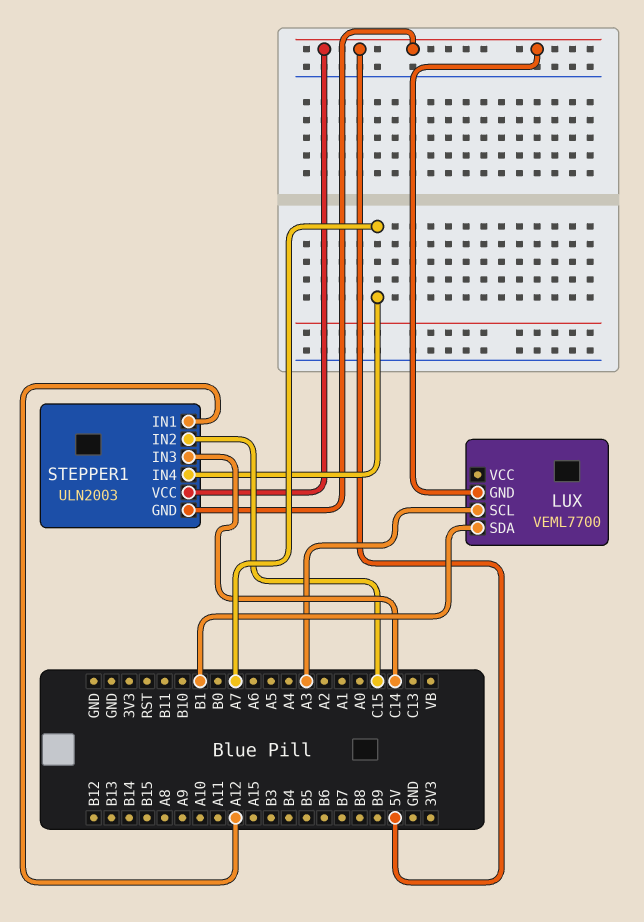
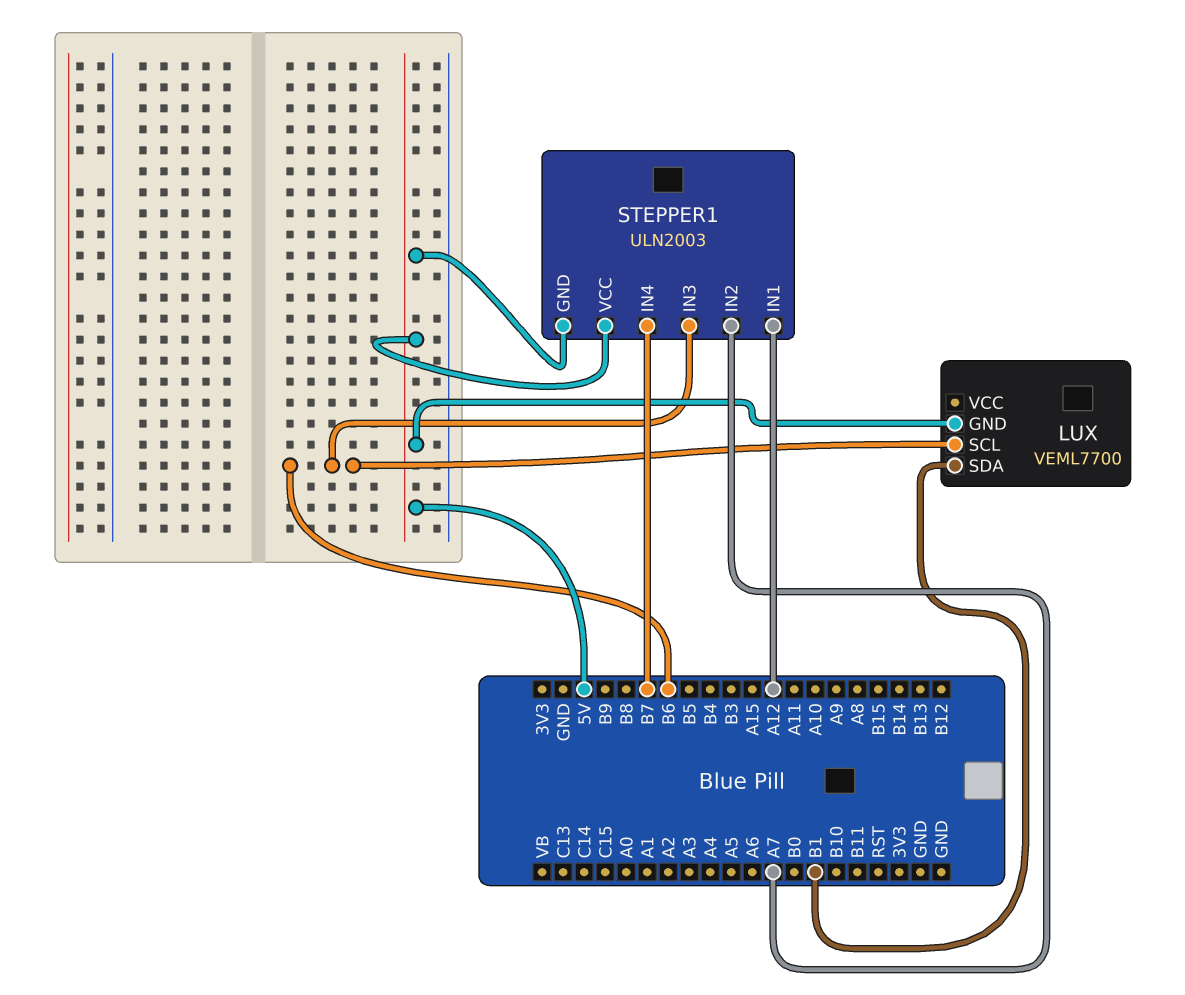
LUX pin SCL: A3 -> B6
STEPPER1 pin IN2: C15 -> A7
STEPPER1 pin IN3: C14 -> B6
STEPPER1 pin IN4: A7 -> B7

